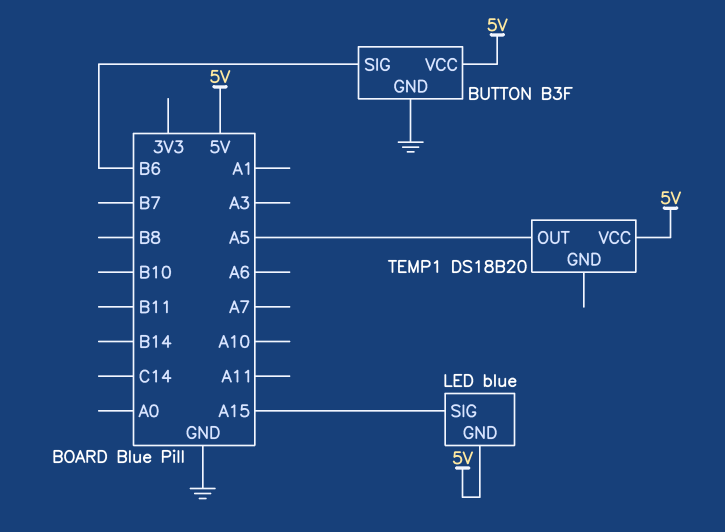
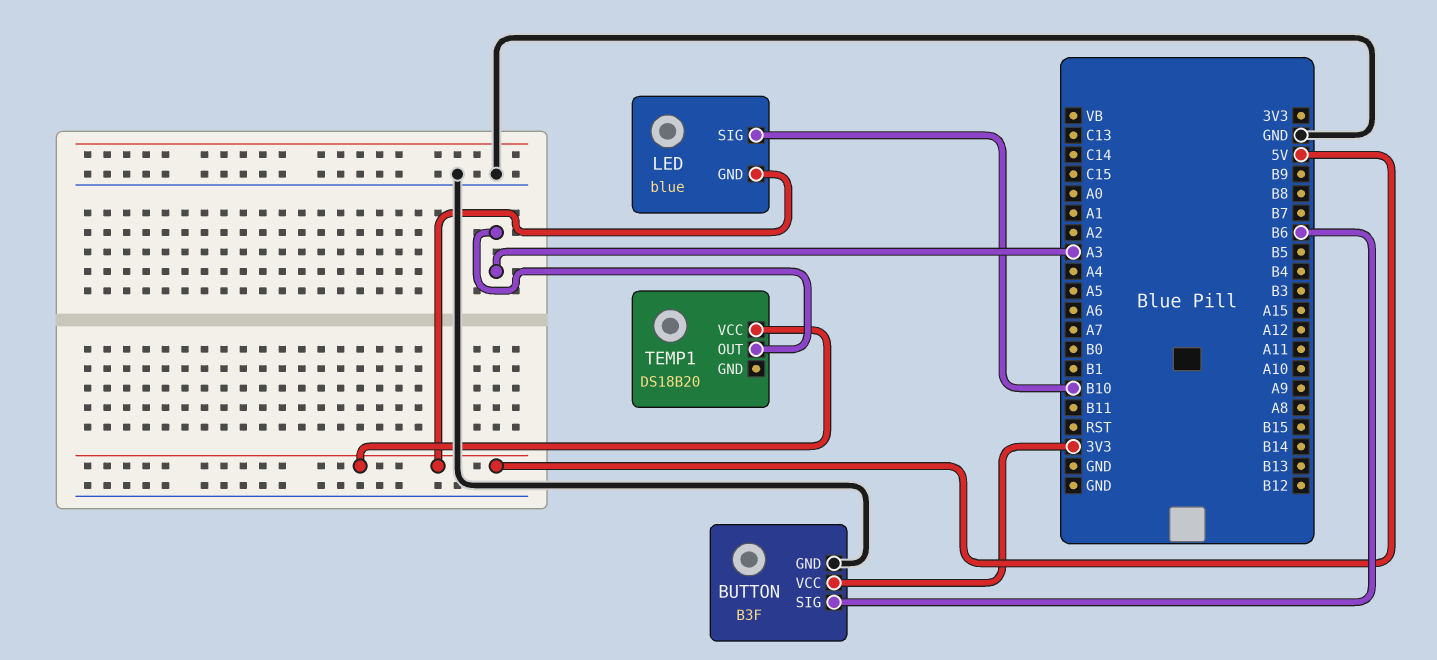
BUTTON pin VCC: 5V -> 3V3
LED pin SIG: A15 -> B10
TEMP1 pin OUT: A5 -> A3

